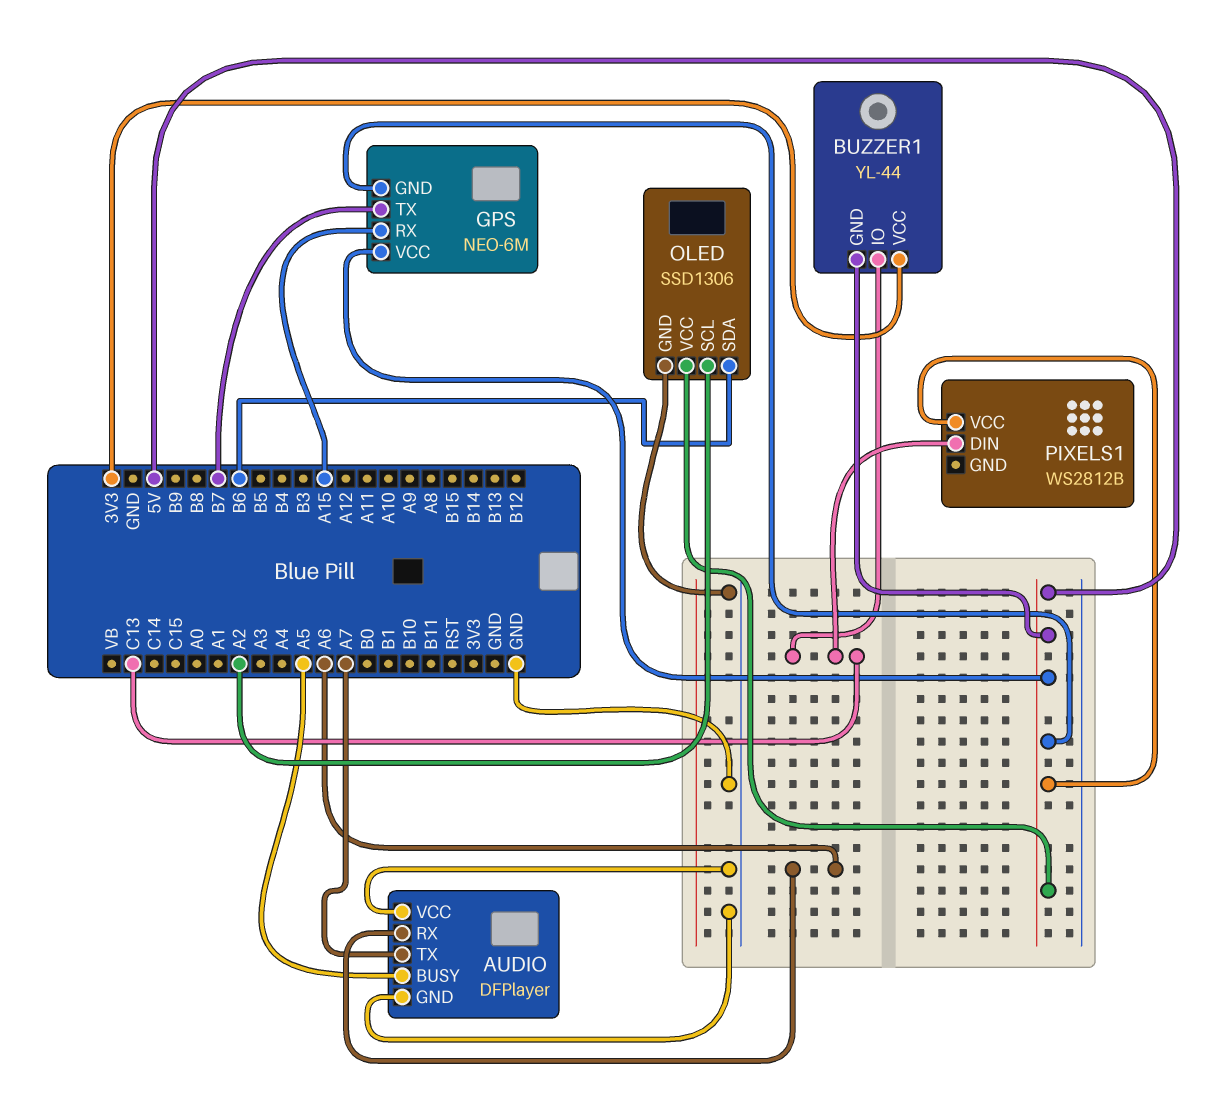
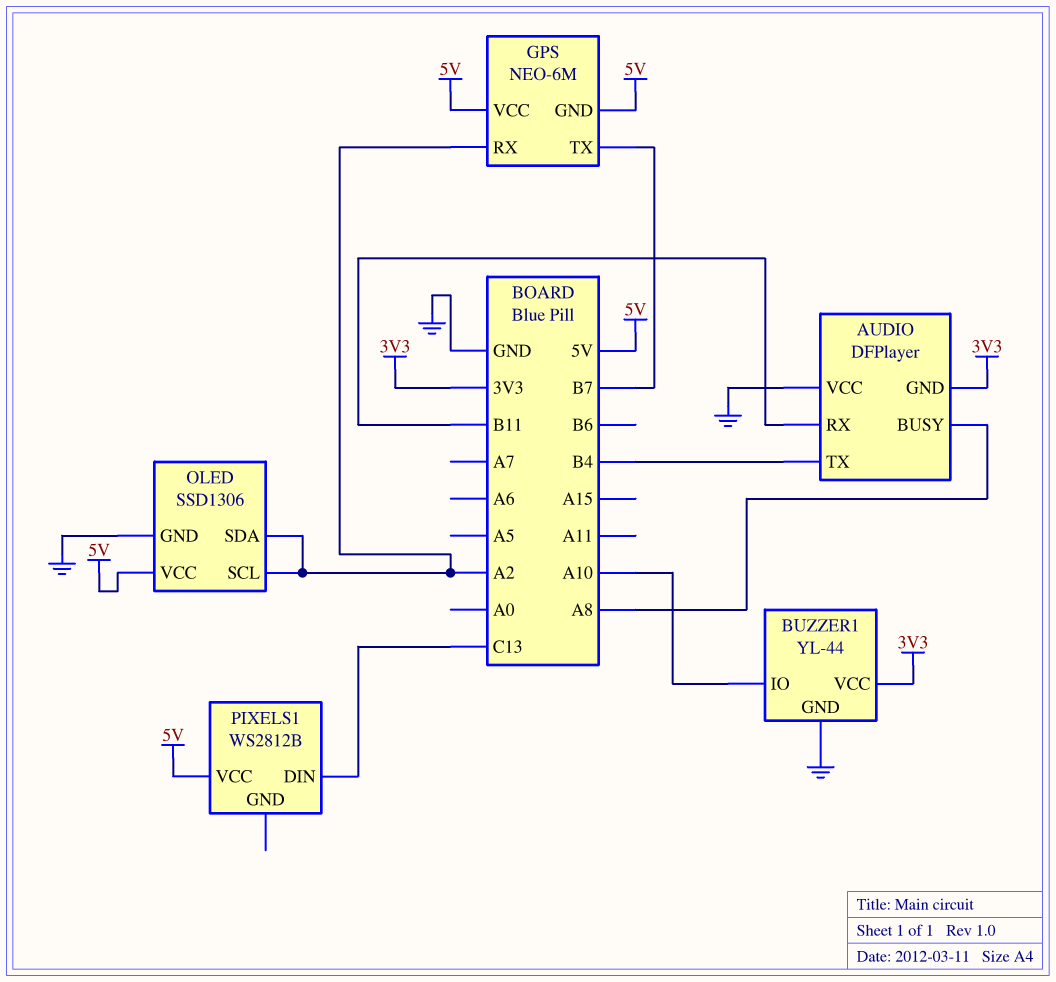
AUDIO pin BUSY: A5 -> A8
AUDIO pin GND: GND -> 3V3
AUDIO pin RX: A6 -> B11
AUDIO pin TX: A7 -> B4
BUZZER1 pin GND: 5V -> GND
BUZZER1 pin IO: C13 -> A10
GPS pin RX: A15 -> A2
OLED pin SDA: B6 -> A2

